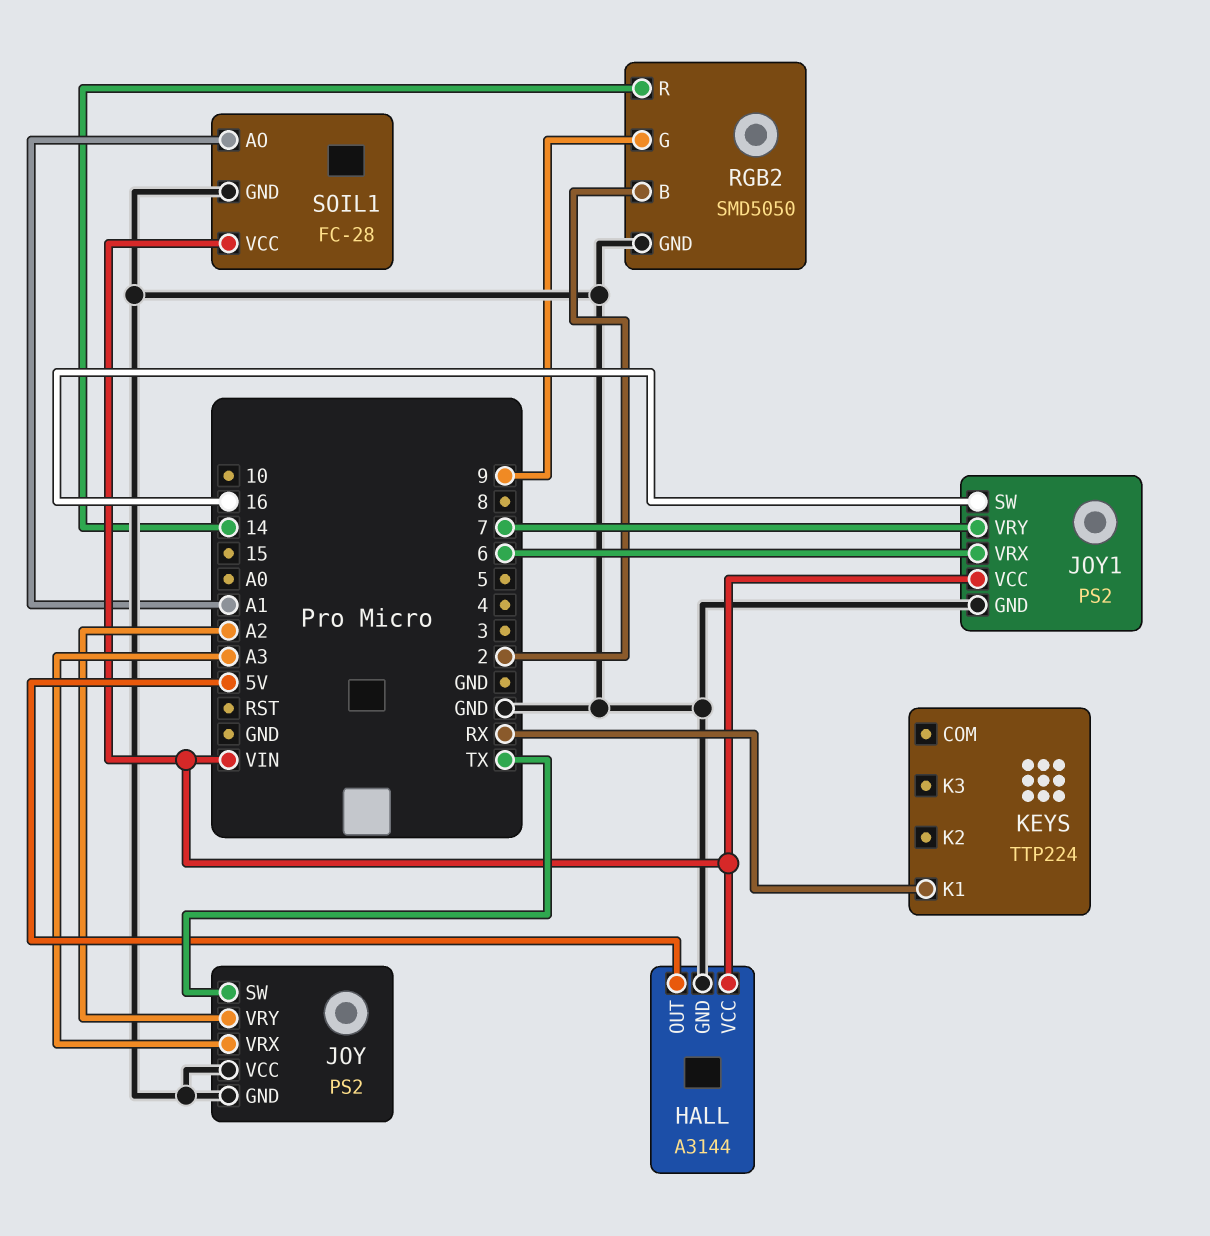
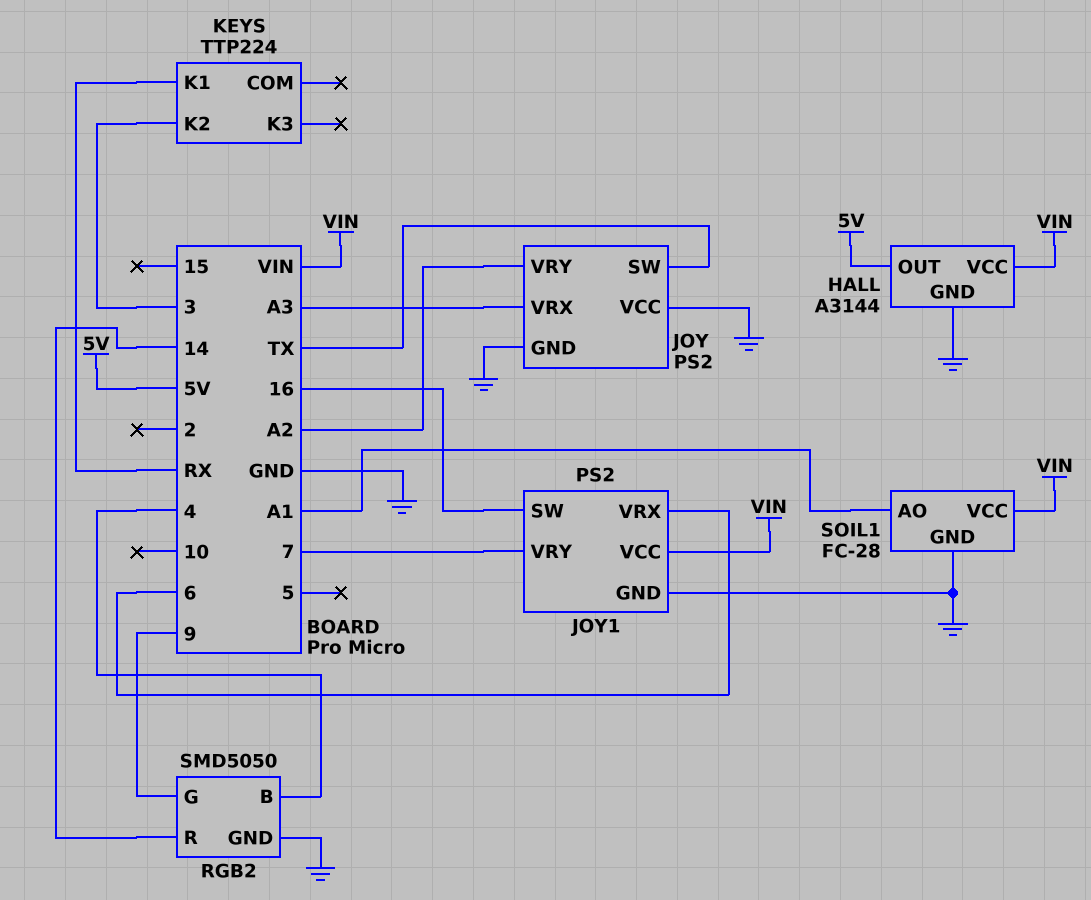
KEYS pin K2: none -> 3
RGB2 pin B: 2 -> 4

